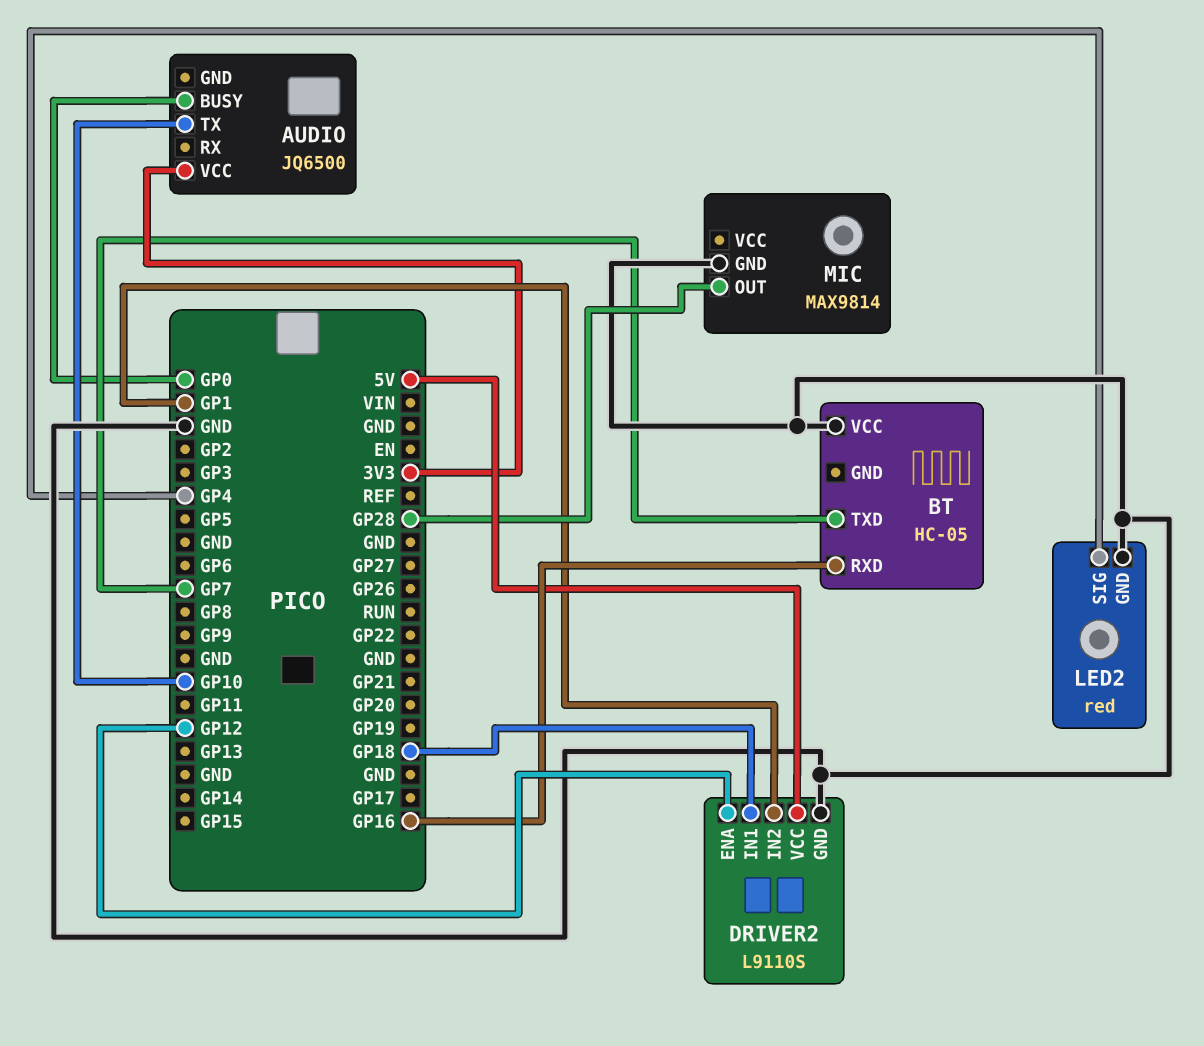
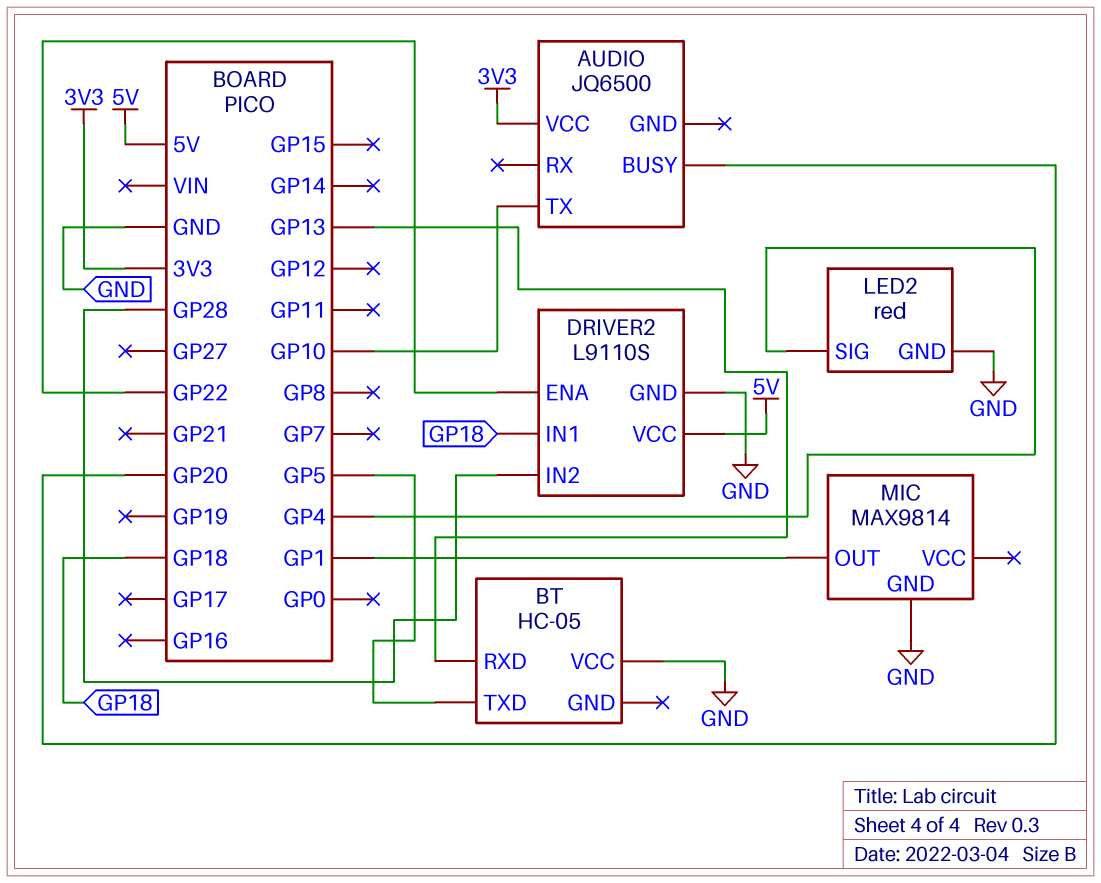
AUDIO pin BUSY: GP0 -> GP20
BT pin RXD: GP16 -> GP13
BT pin TXD: GP7 -> GP5
DRIVER2 pin ENA: GP12 -> GP22
DRIVER2 pin IN2: GP1 -> GP28
MIC pin OUT: GP28 -> GP1

